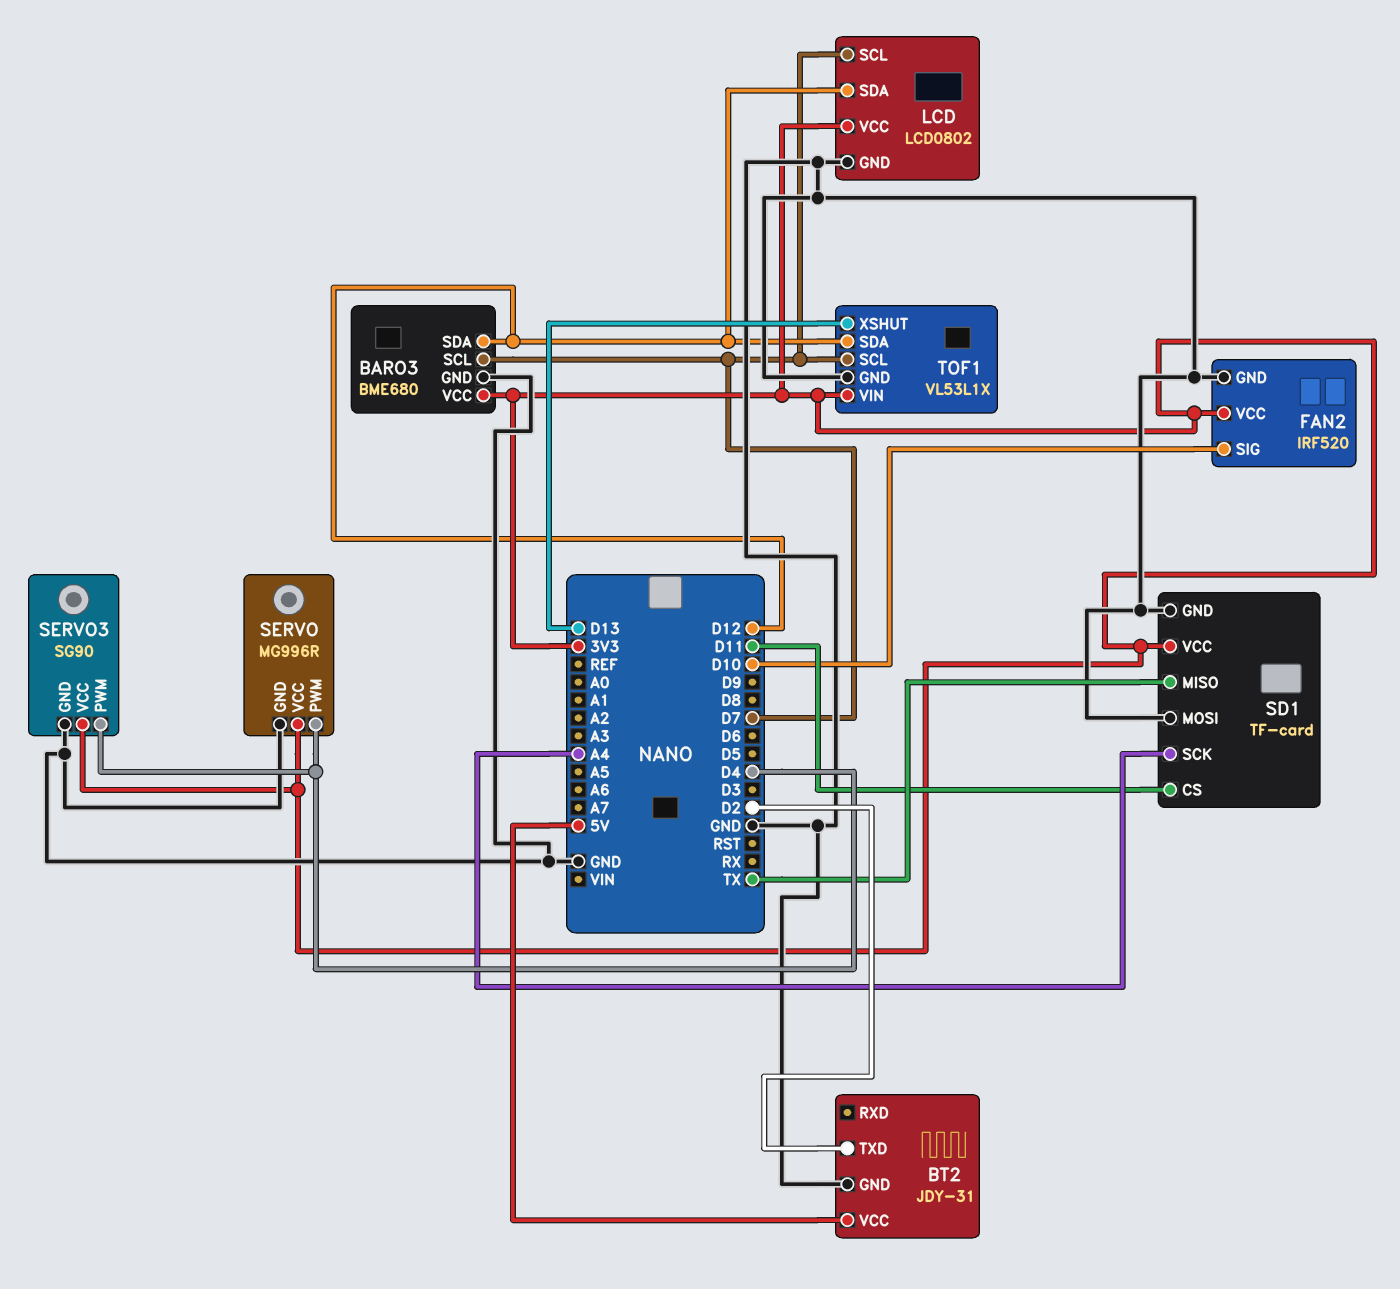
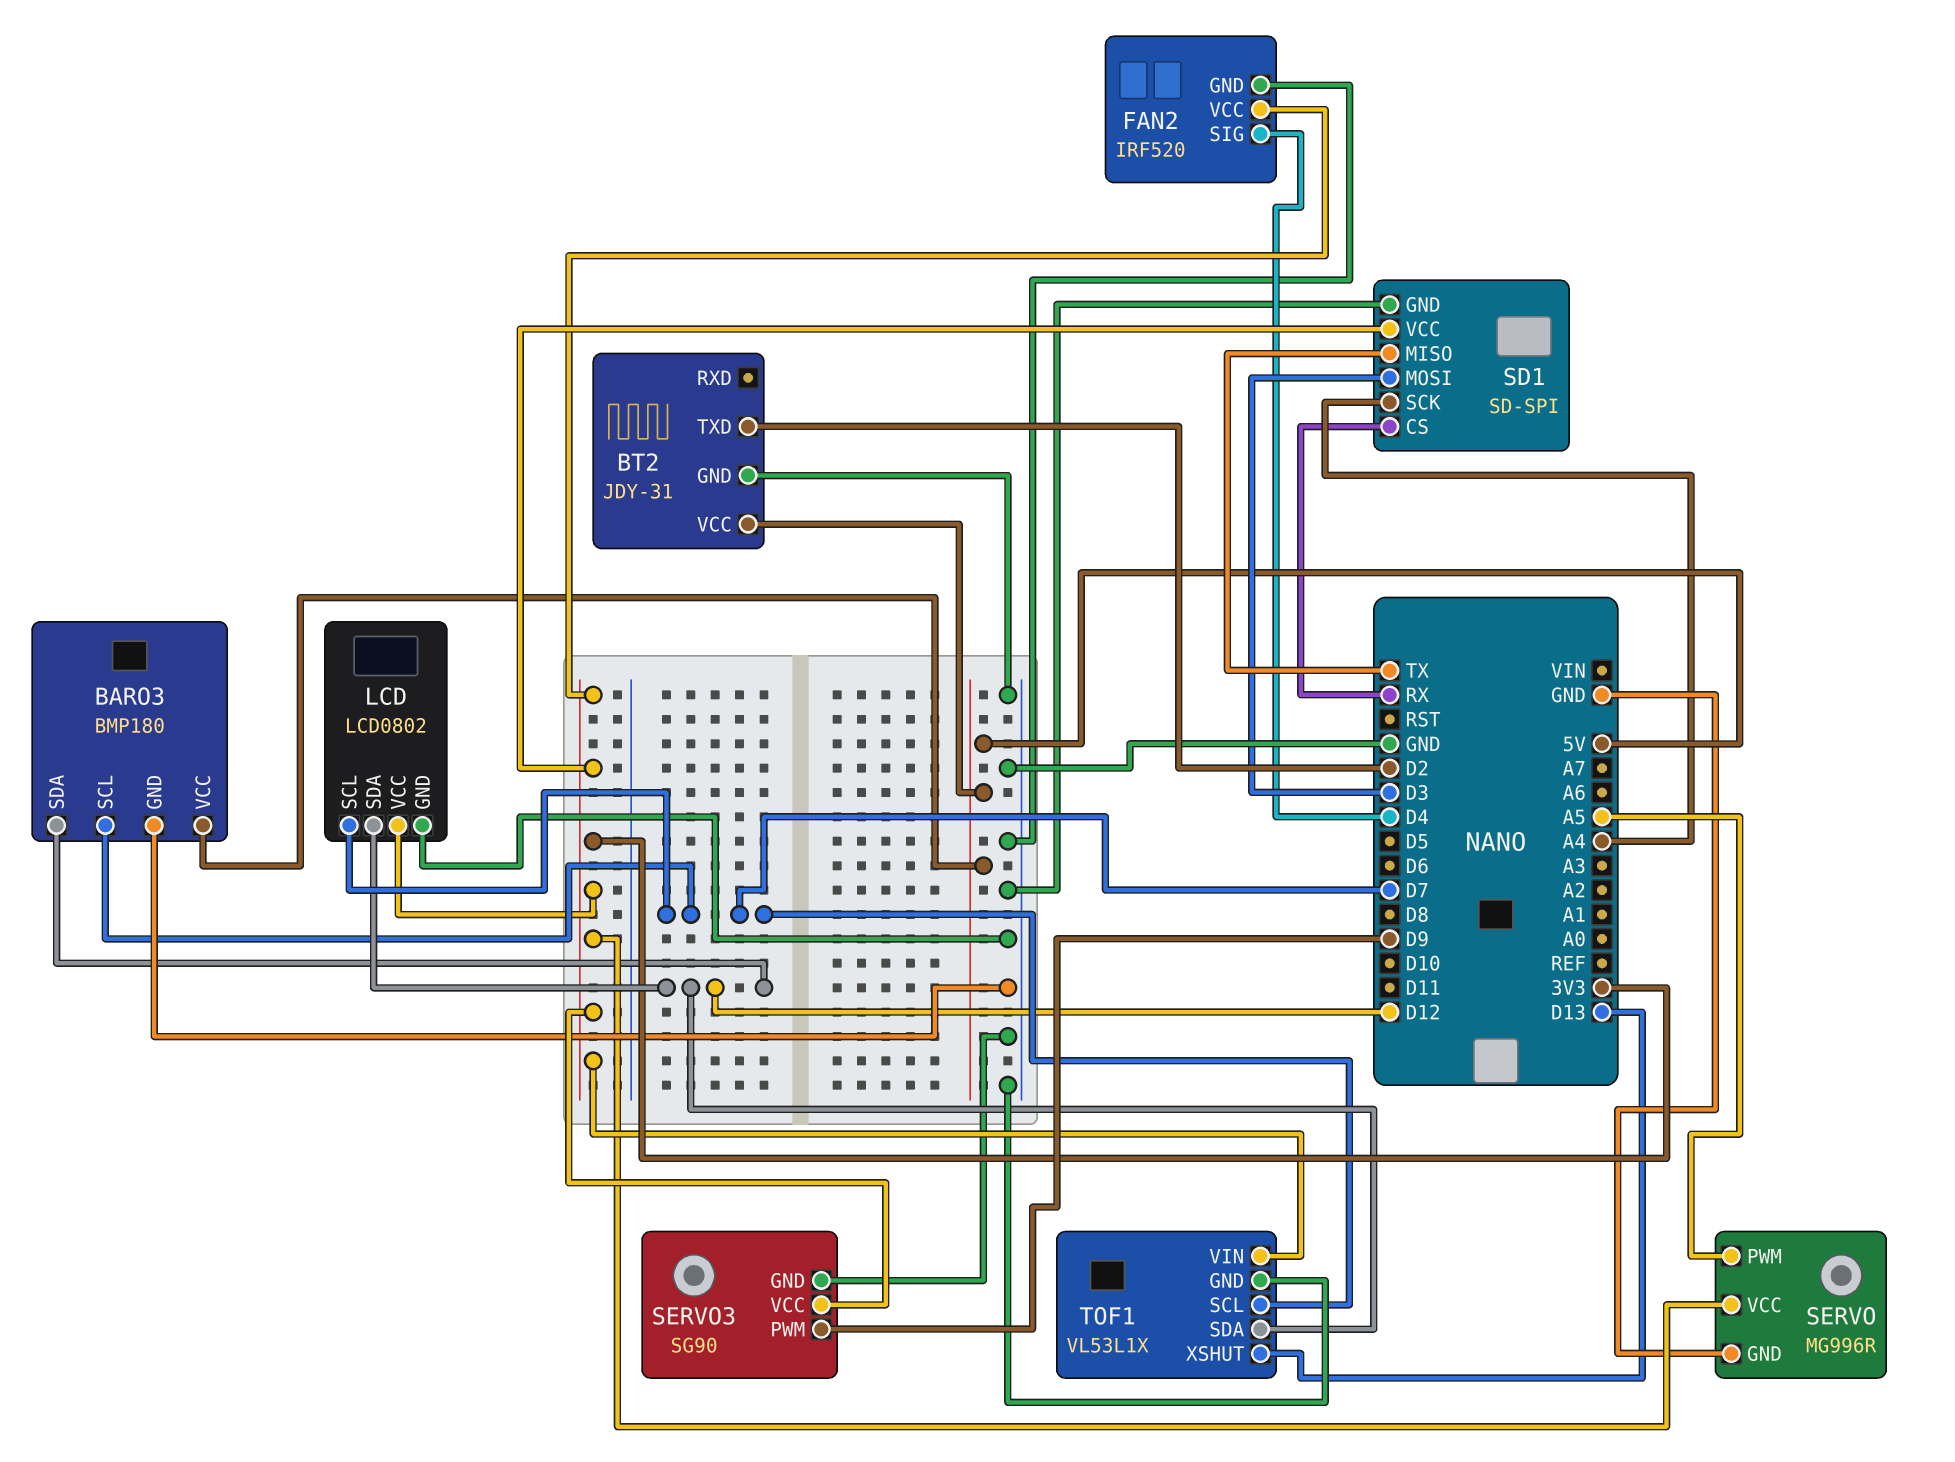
BARO3: BME680 -> BMP180
BARO3 pin VCC: 3V3 -> 5V
FAN2 pin SIG: D10 -> D4
SD1: TF-card -> SD-SPI
SD1 pin CS: D11 -> RX
SD1 pin MOSI: GND -> D3
SERVO pin PWM: D4 -> A5
SERVO3 pin PWM: D4 -> D9

